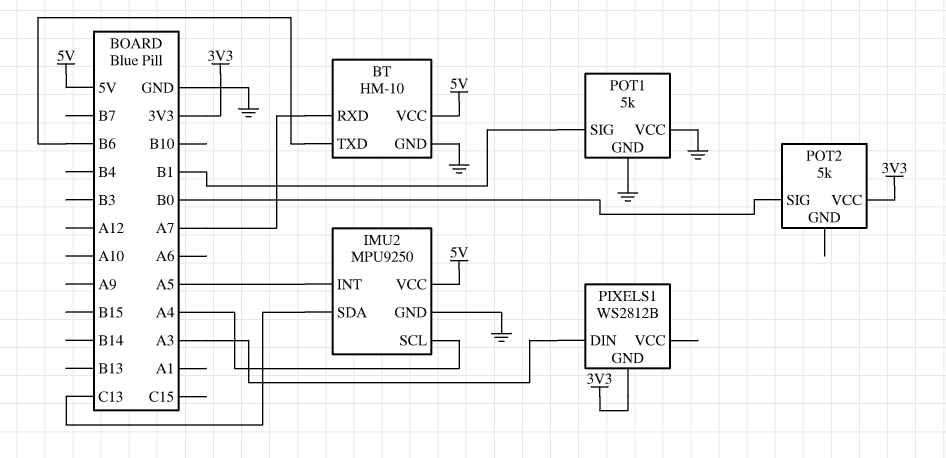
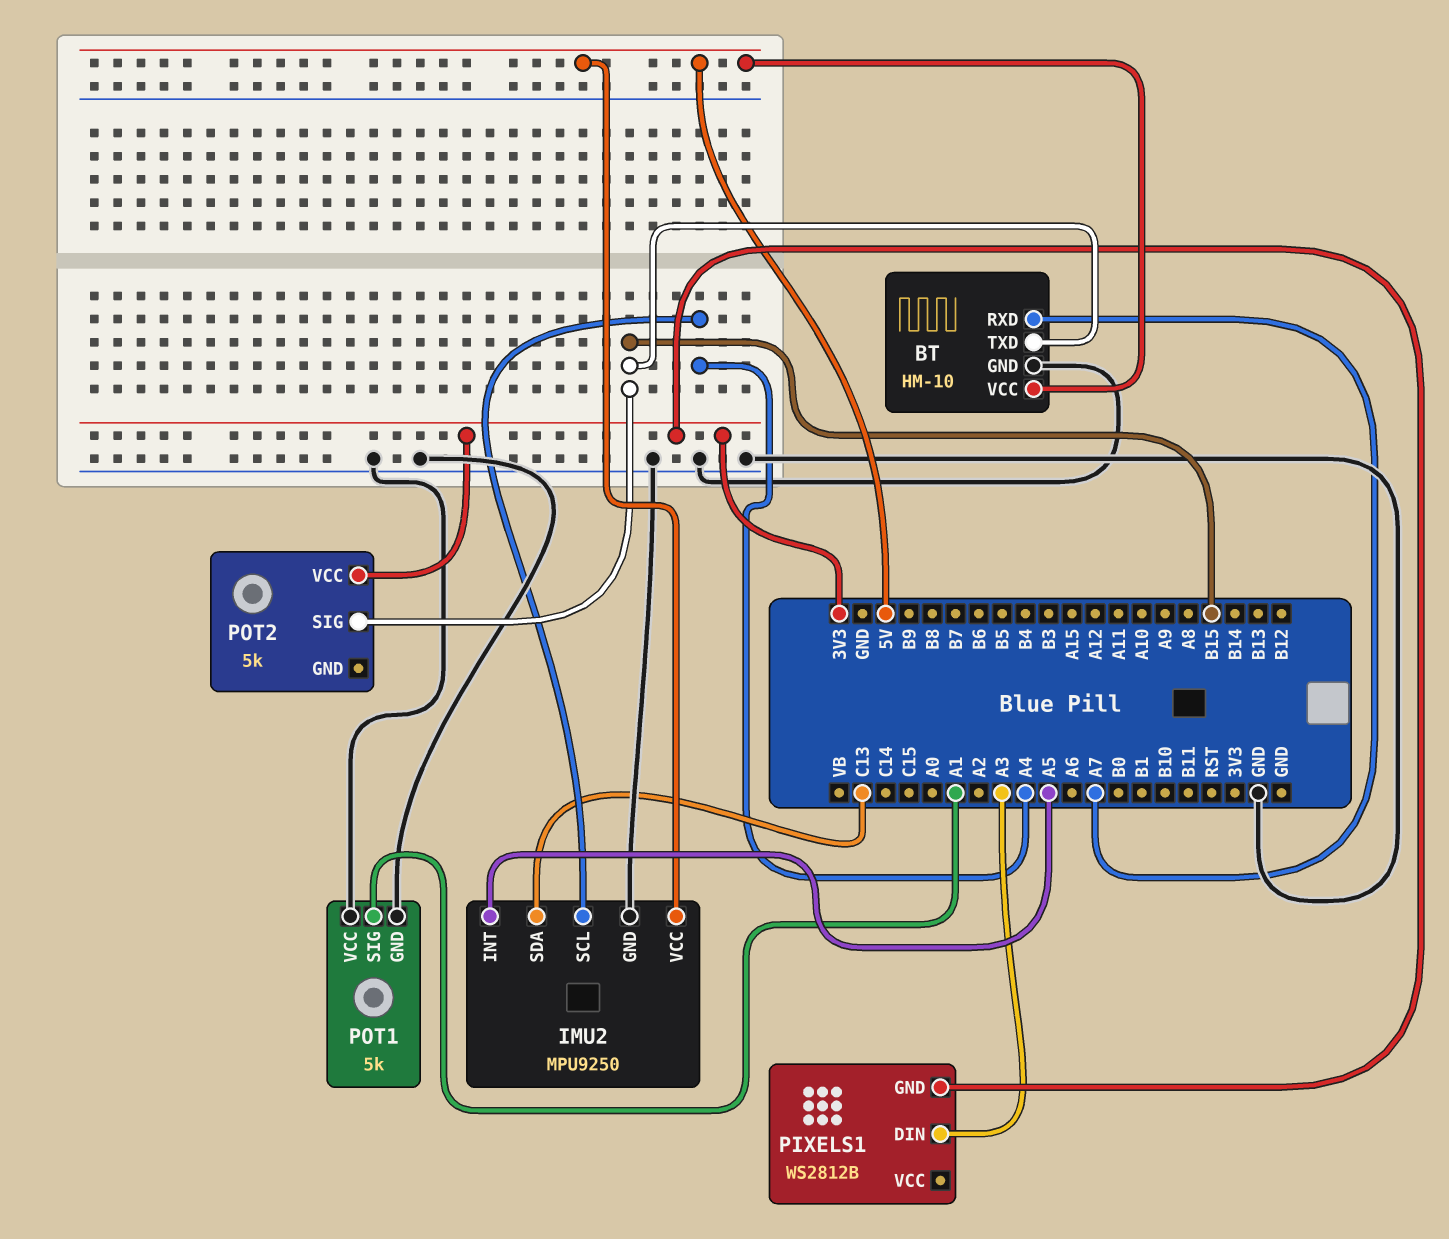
BT pin TXD: B6 -> B15
POT1 pin SIG: B1 -> A1
POT2 pin SIG: B0 -> B15

